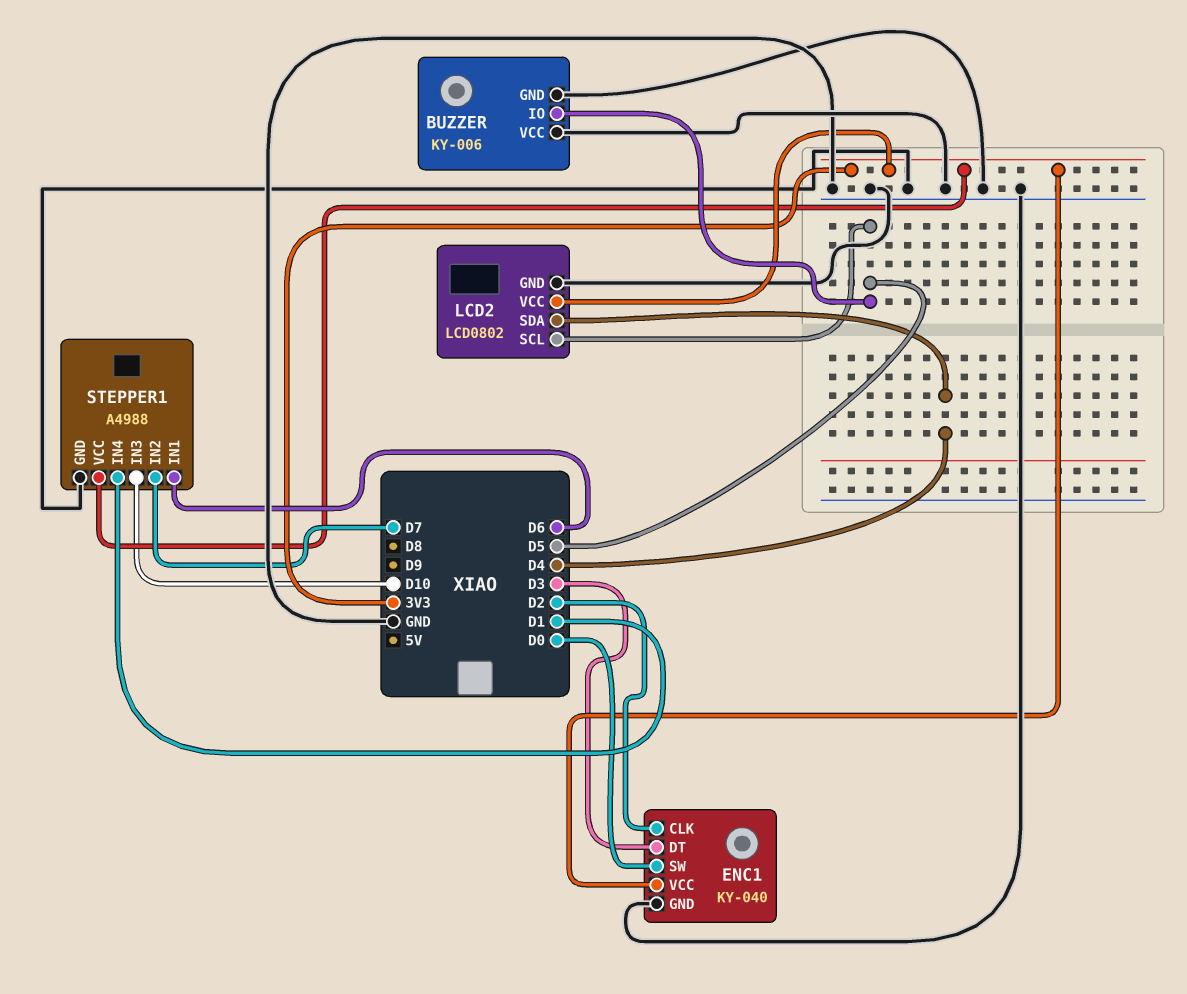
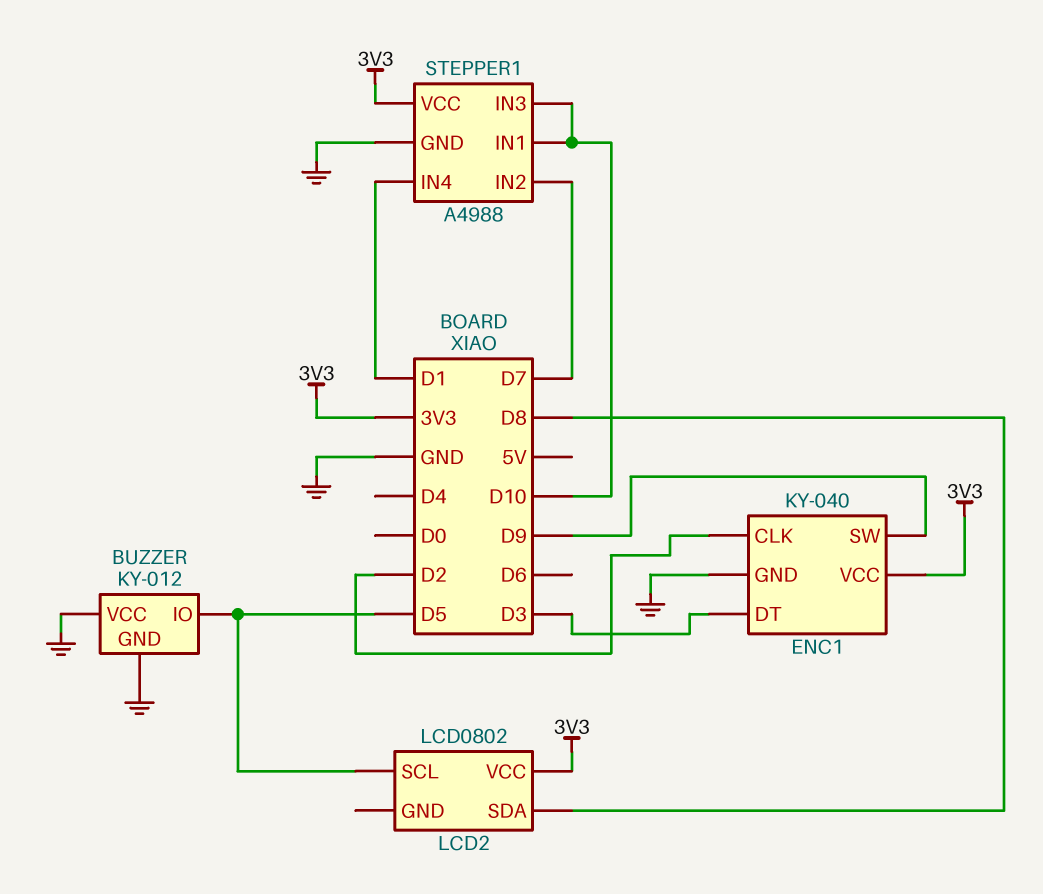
BUZZER: KY-006 -> KY-012
ENC1 pin SW: D0 -> D9
LCD2 pin GND: GND -> none
LCD2 pin SDA: D4 -> D8
STEPPER1 pin IN1: D6 -> D10

